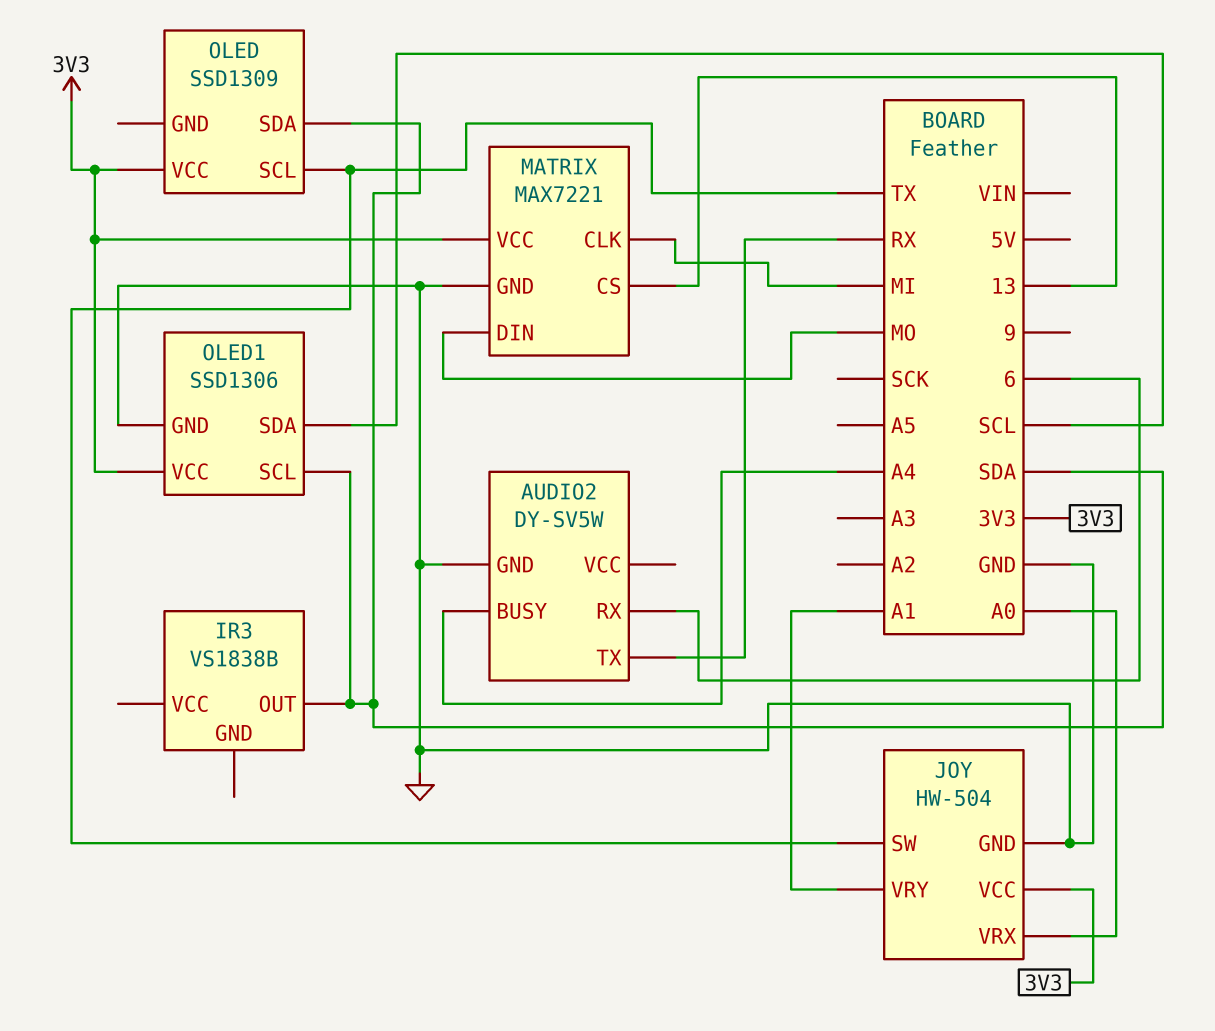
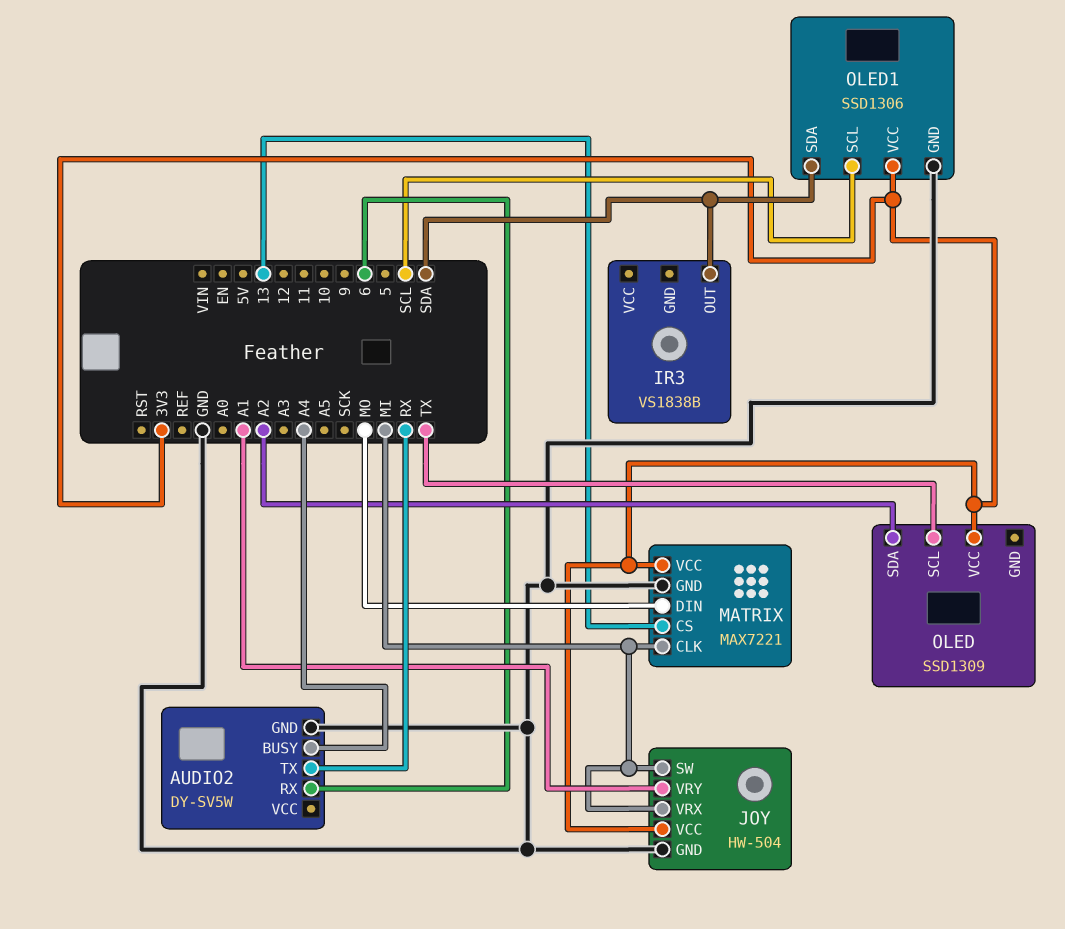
JOY pin SW: TX -> MI
JOY pin VRX: A0 -> MI
OLED pin SDA: SDA -> A2
OLED1 pin SCL: SDA -> SCL
OLED1 pin SDA: SCL -> SDA

